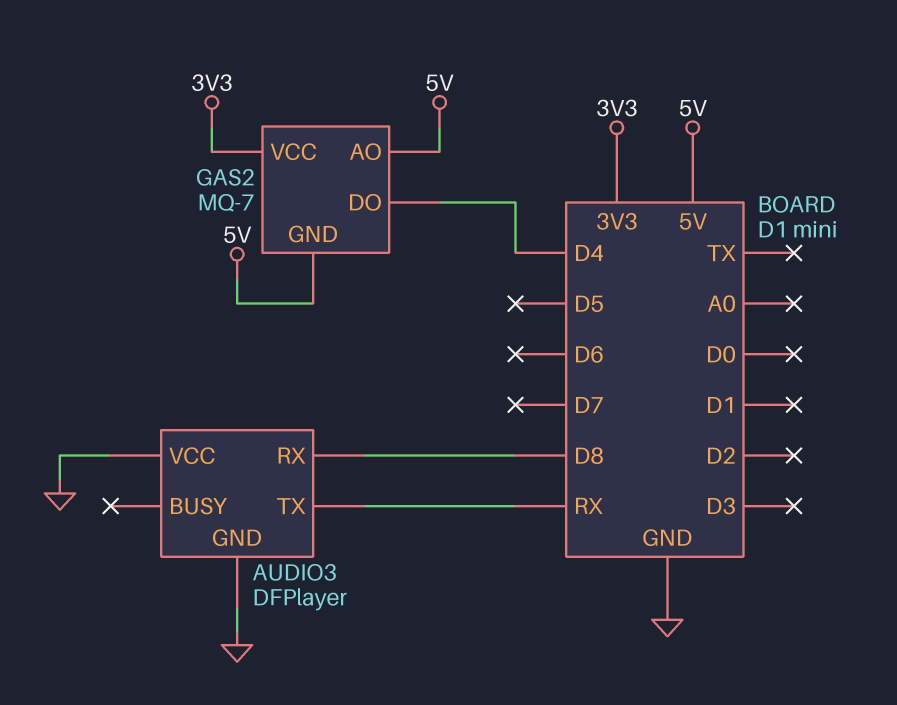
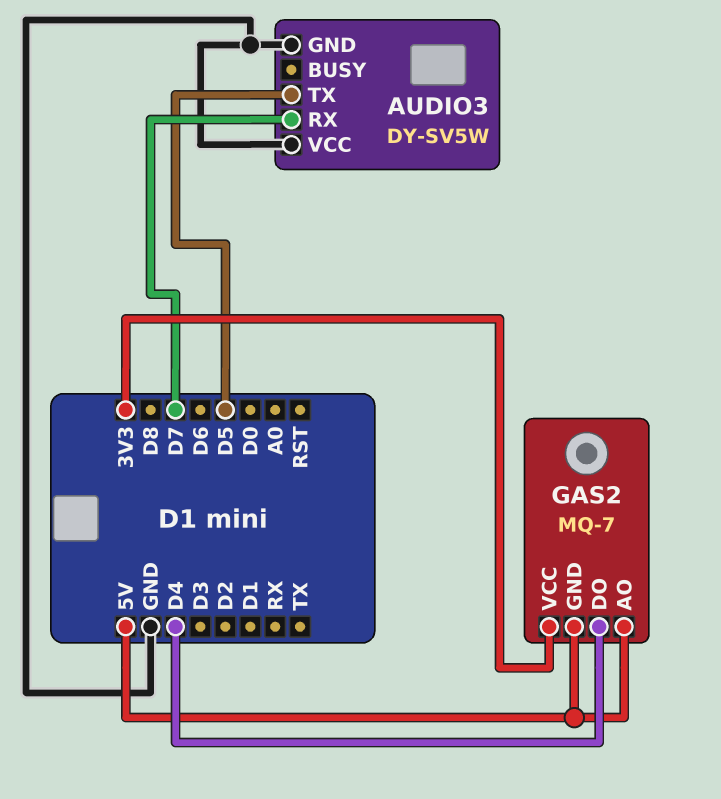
AUDIO3: DFPlayer -> DY-SV5W
AUDIO3 pin RX: D8 -> D7
AUDIO3 pin TX: RX -> D5

